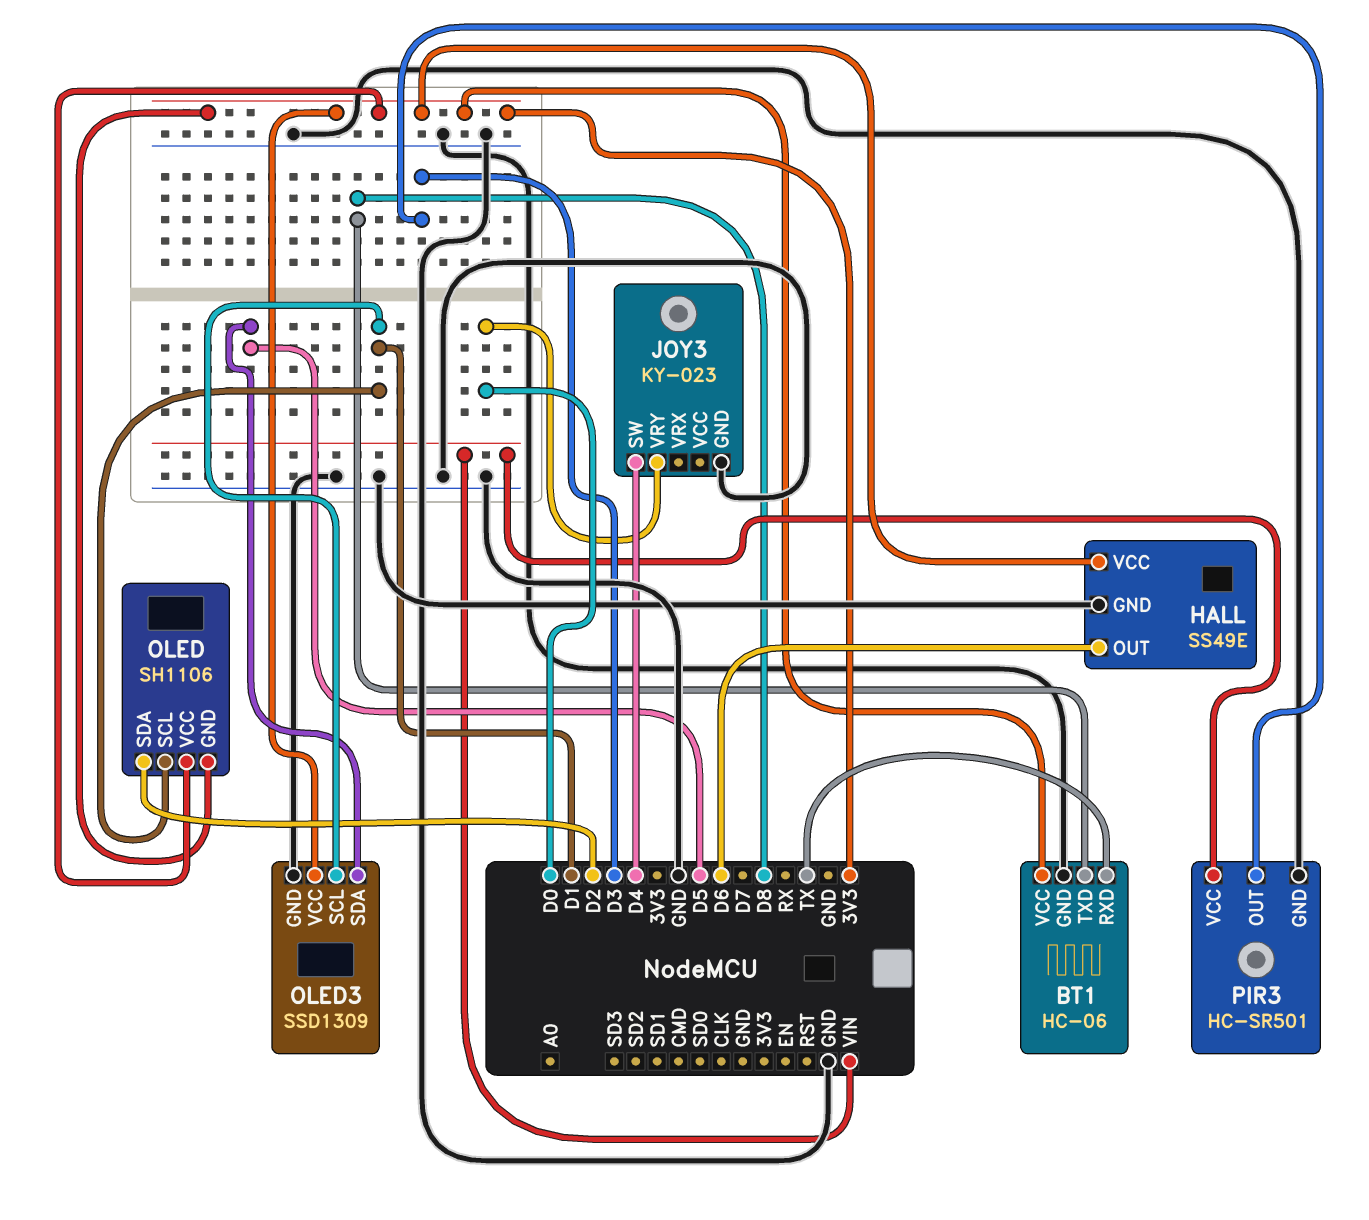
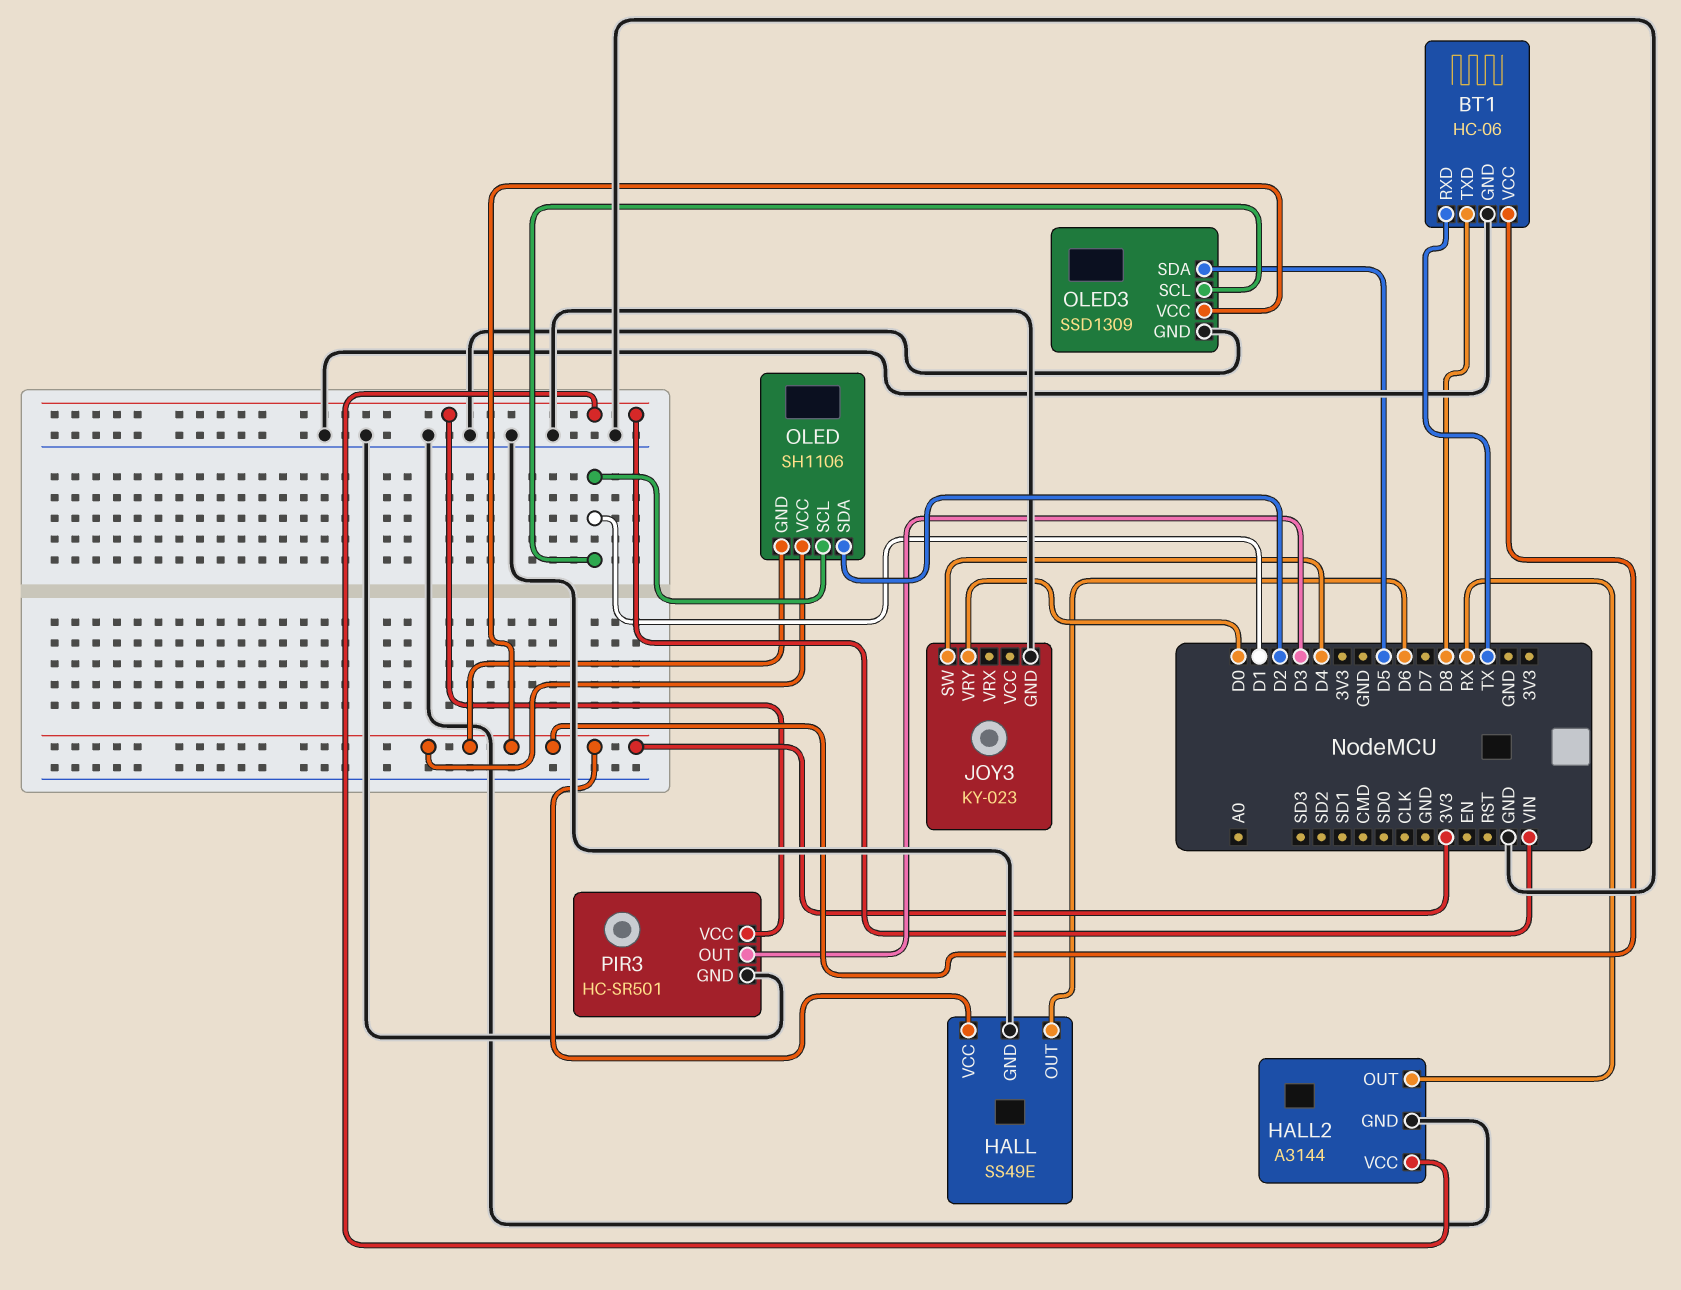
HALL2: none -> A3144
HALL2 pin GND: none -> GND
HALL2 pin OUT: none -> RX
HALL2 pin VCC: none -> VIN

